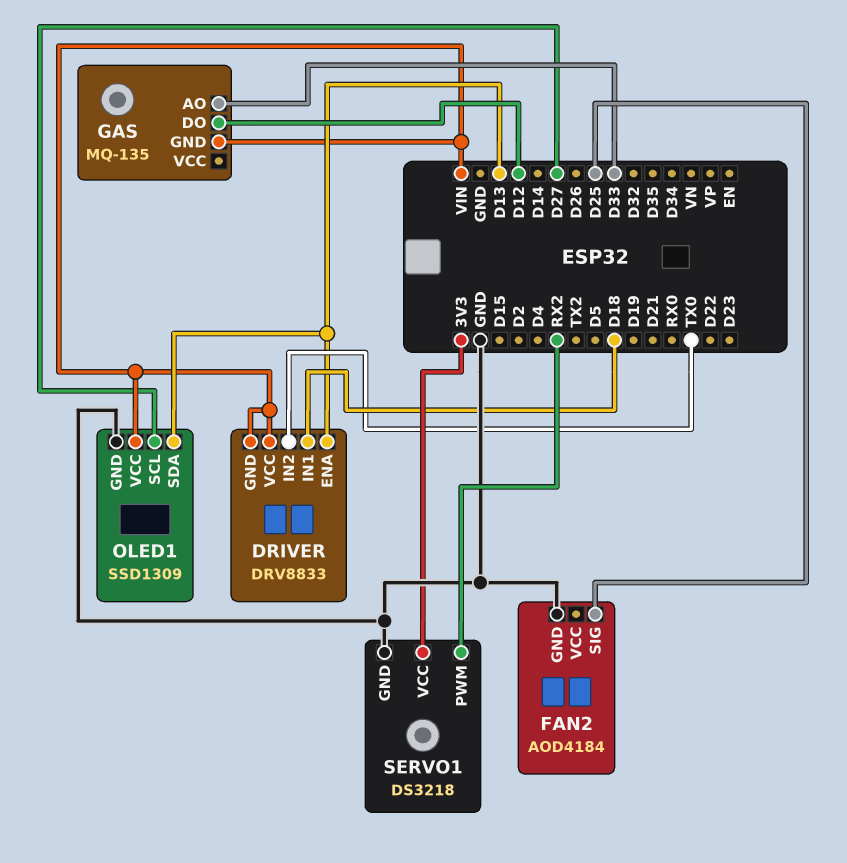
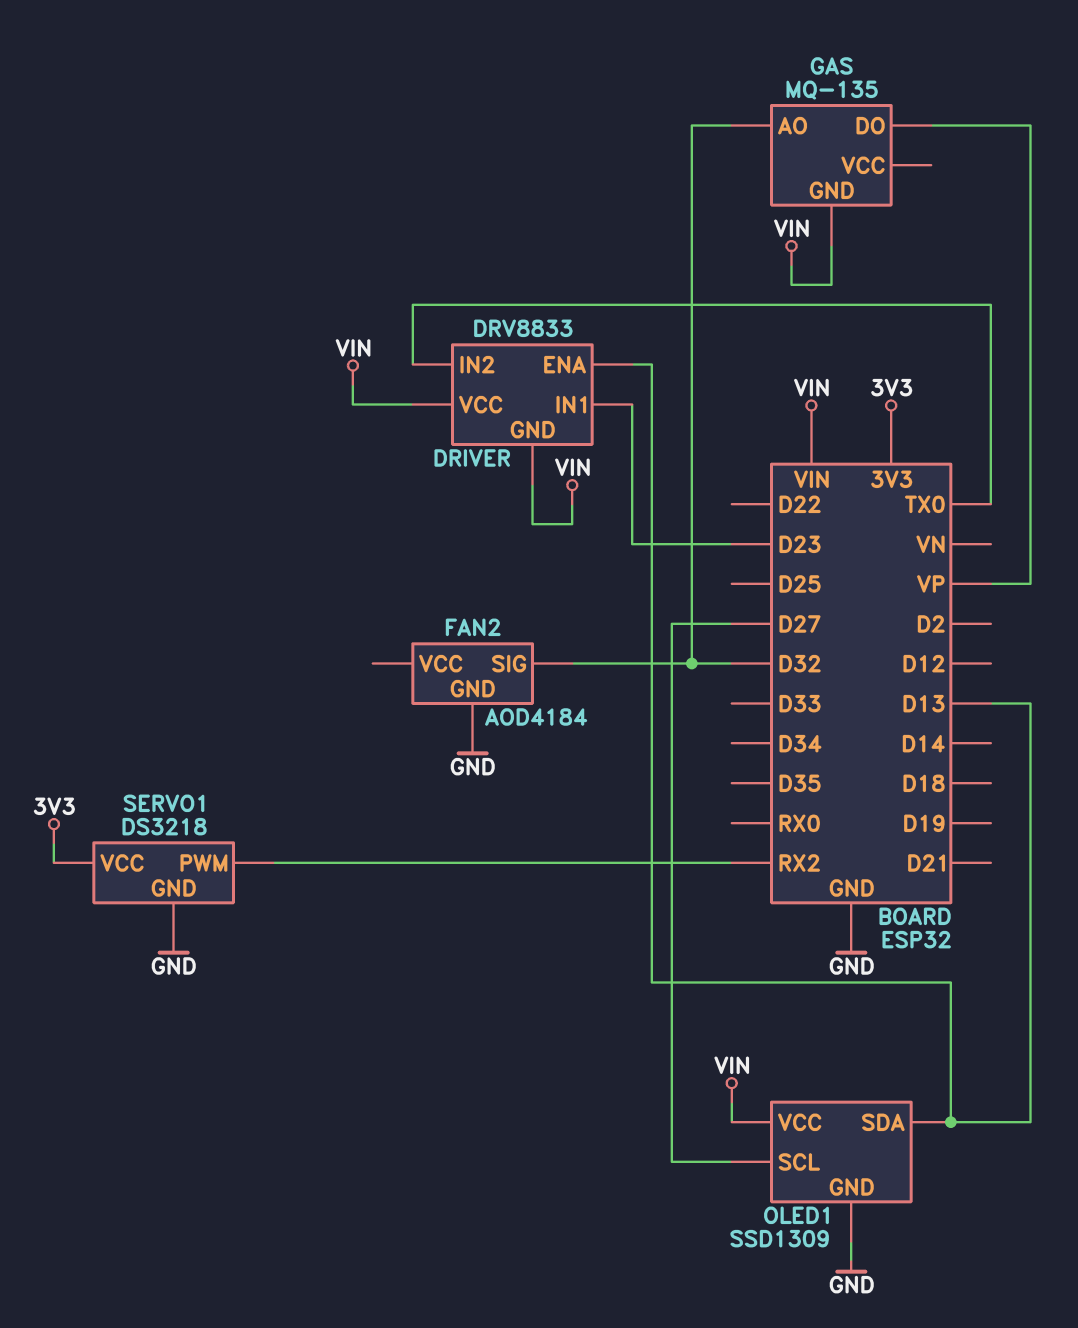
DRIVER pin IN1: D18 -> D23
FAN2 pin SIG: D25 -> D32
GAS pin AO: D33 -> D32
GAS pin DO: D12 -> VP

